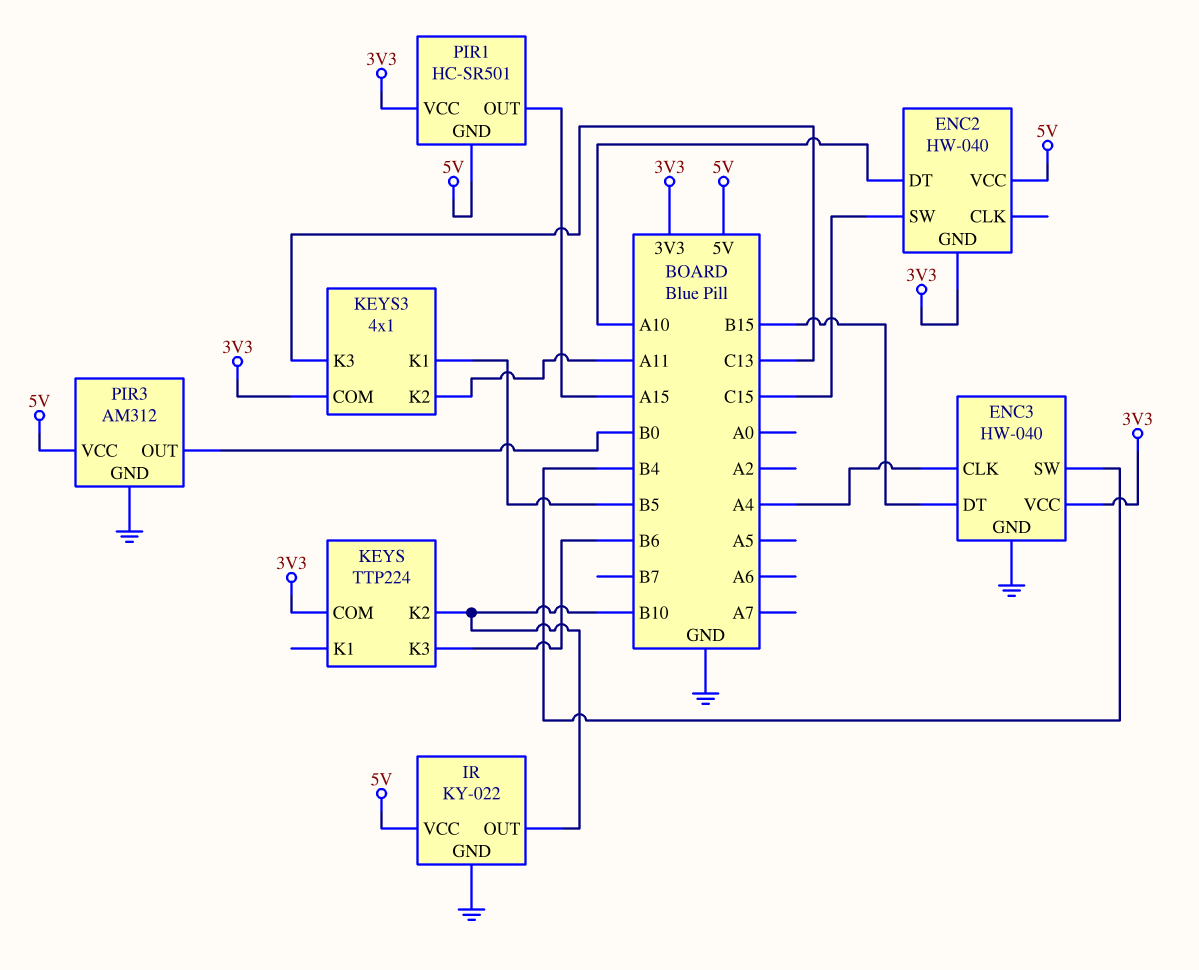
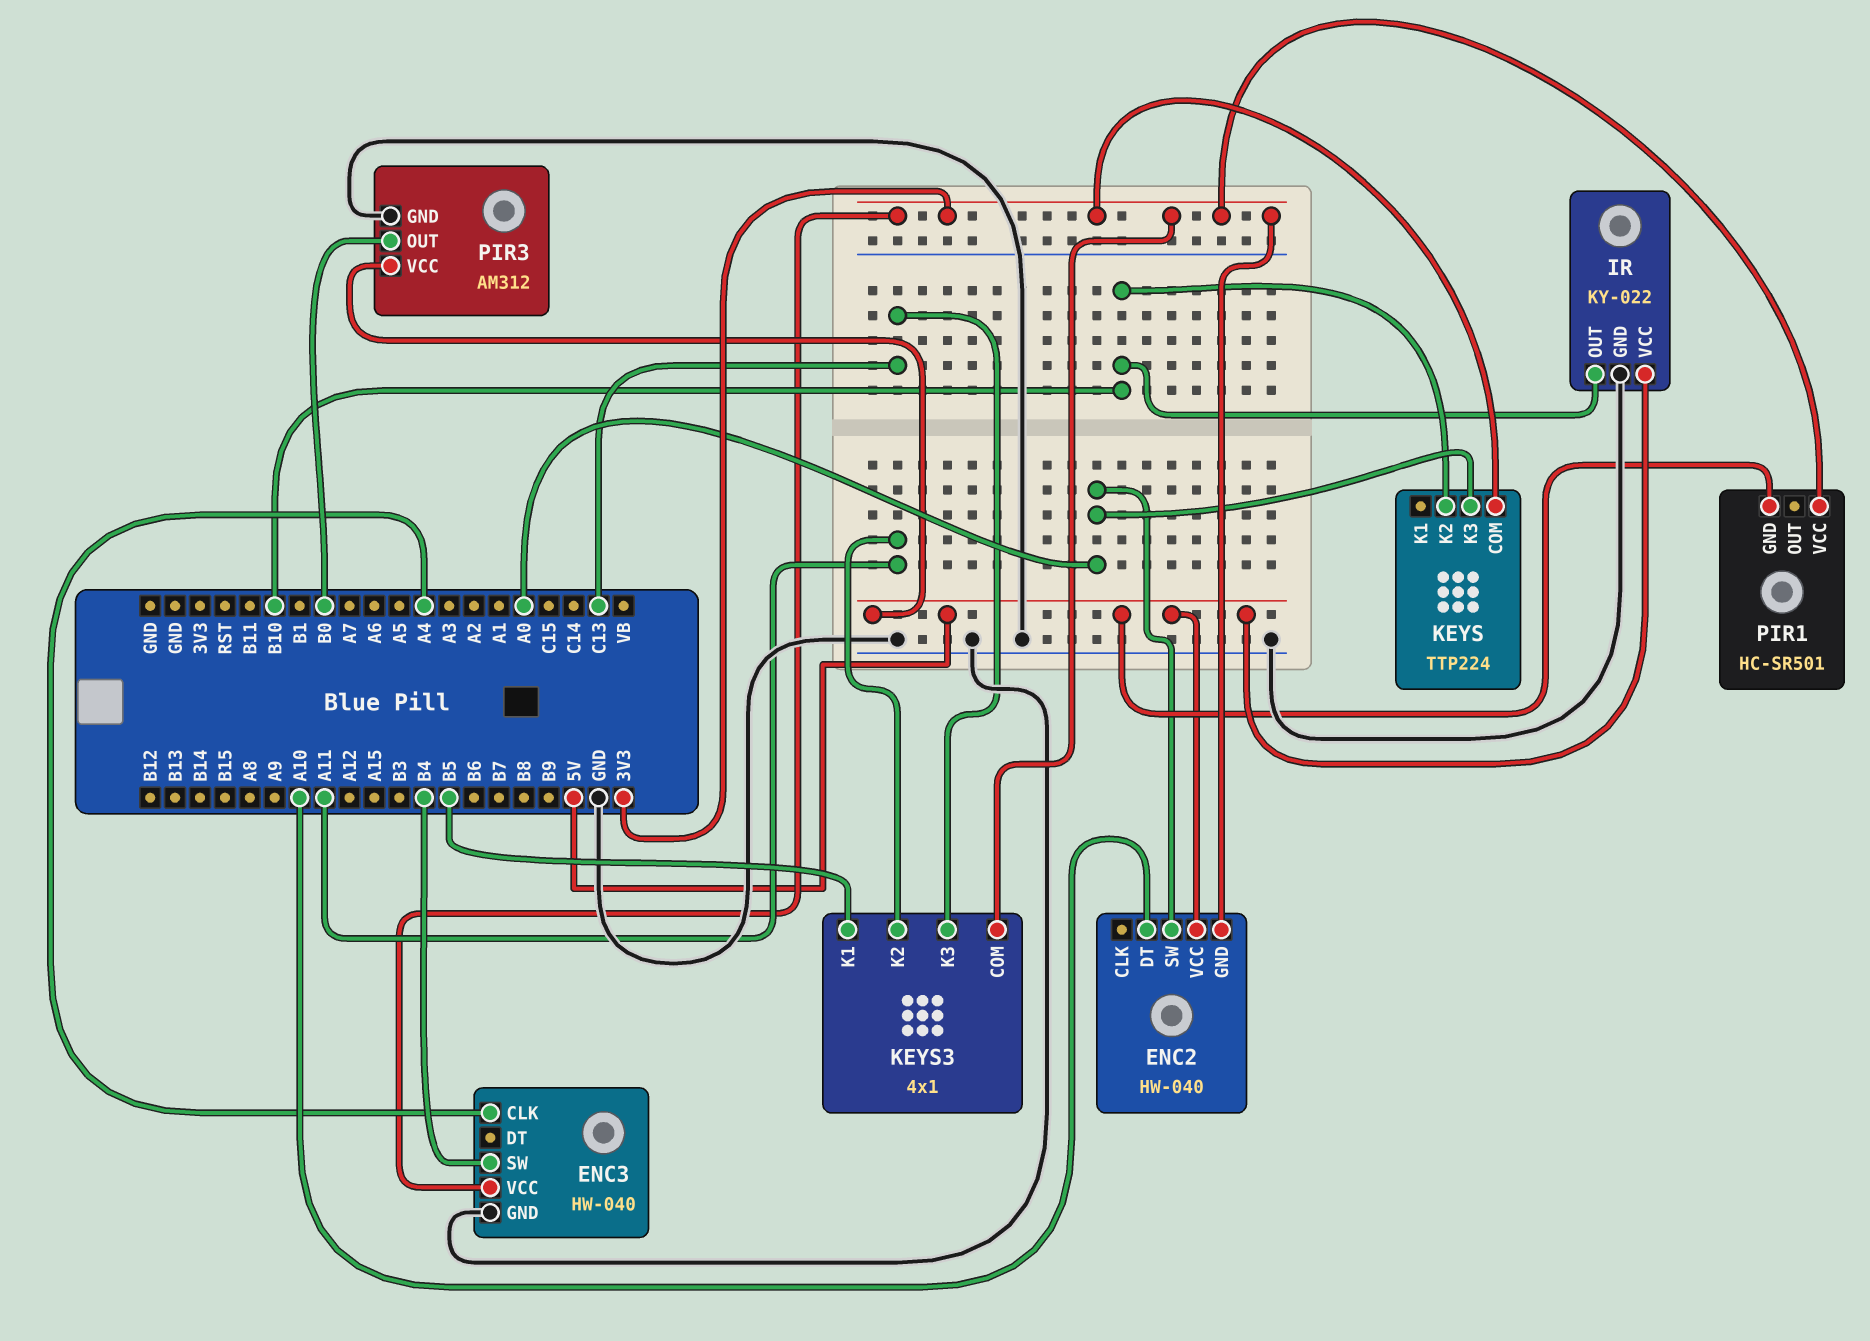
ENC2 pin SW: C15 -> A0
ENC3 pin DT: B15 -> none
KEYS pin K3: B6 -> A0
PIR1 pin OUT: A15 -> none

